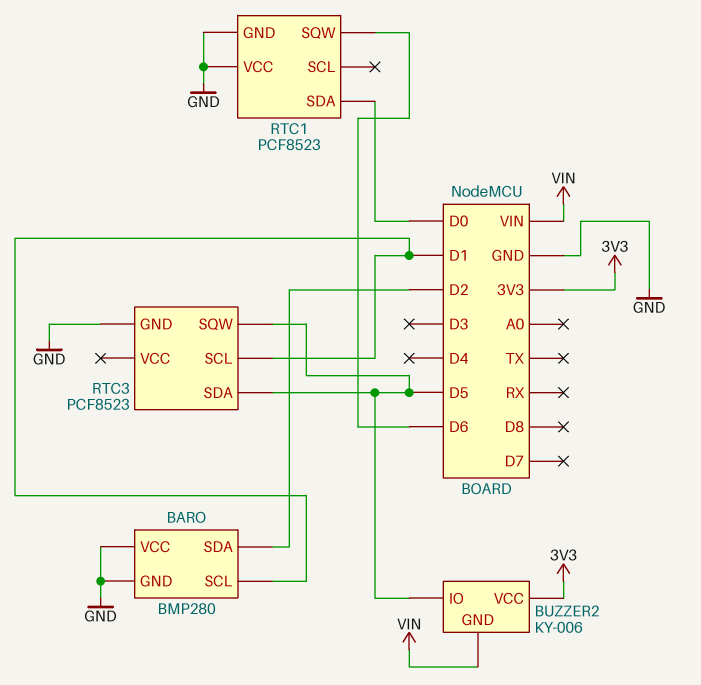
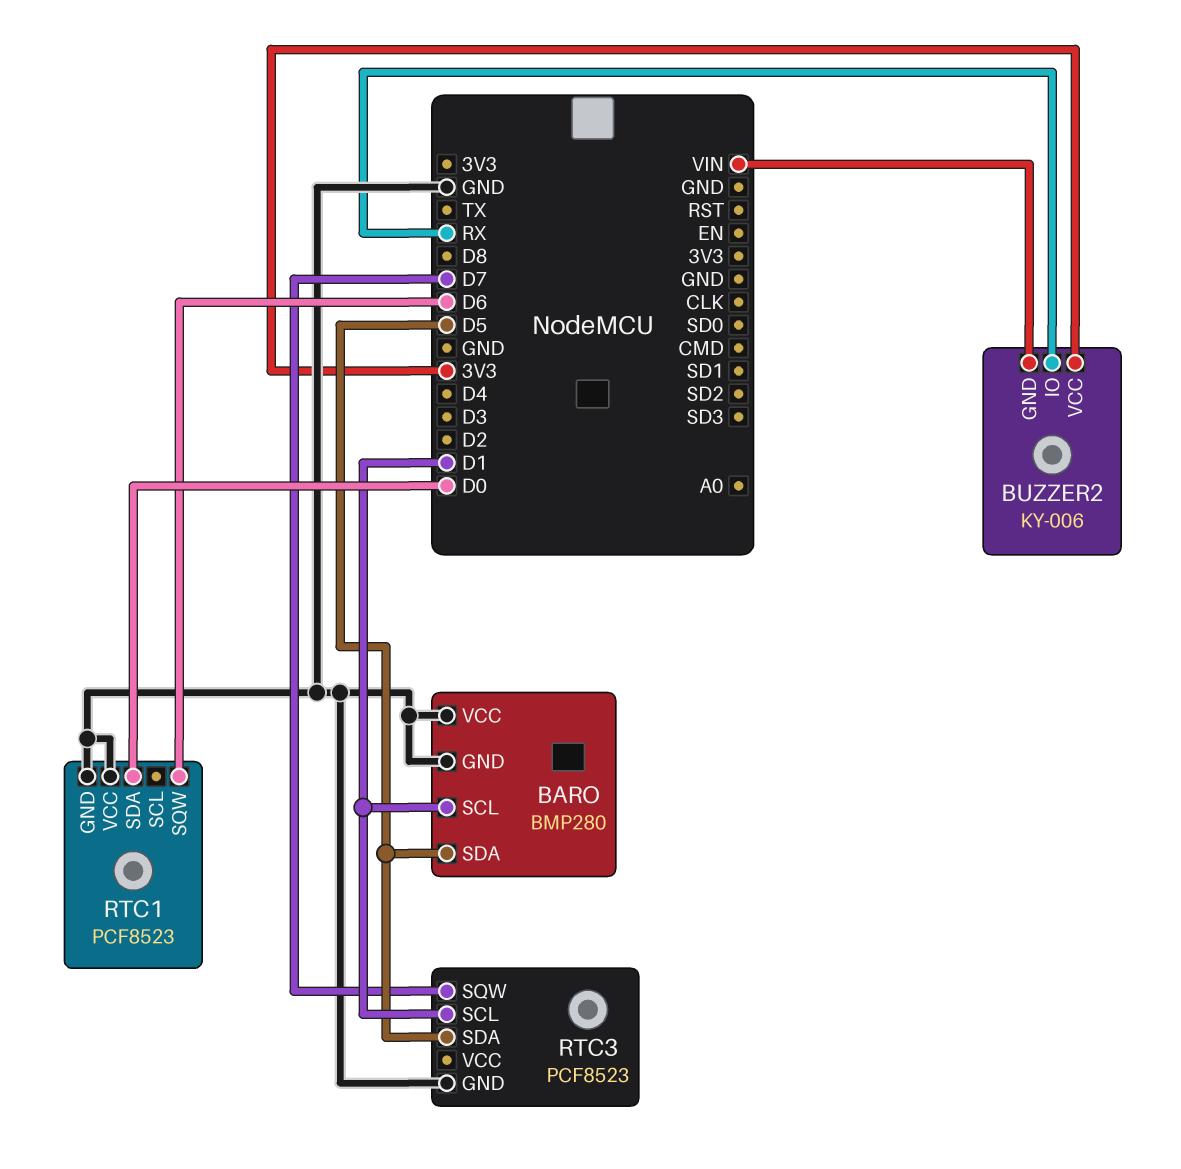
BARO pin SDA: D2 -> D5
BUZZER2 pin IO: D5 -> RX
RTC3 pin SQW: D5 -> D7

